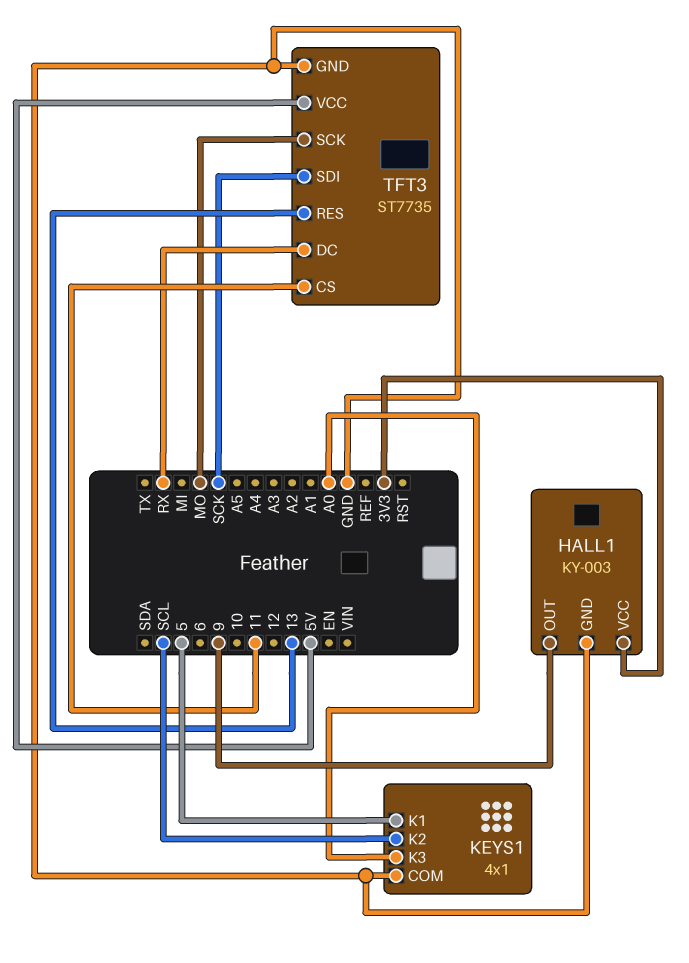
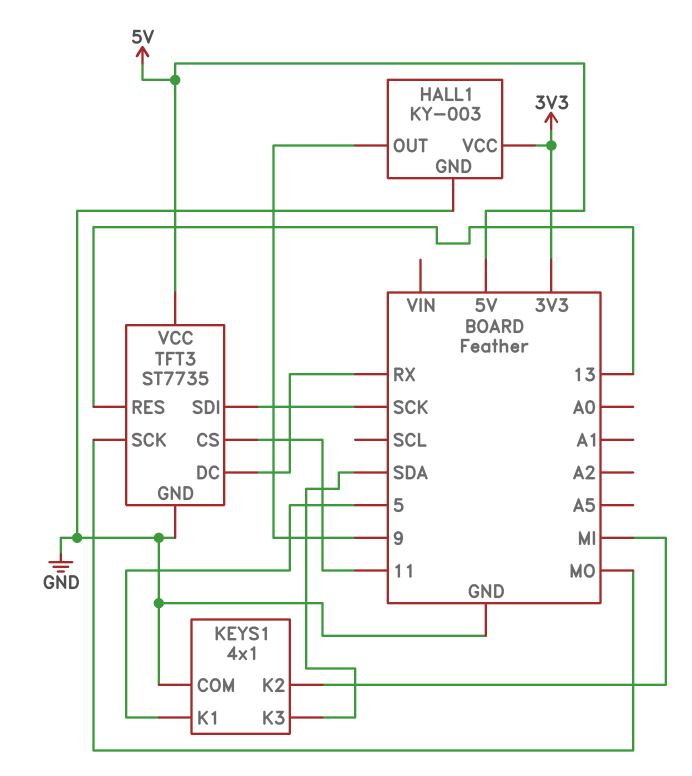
KEYS1 pin K2: SCL -> MI
KEYS1 pin K3: A0 -> SDA

